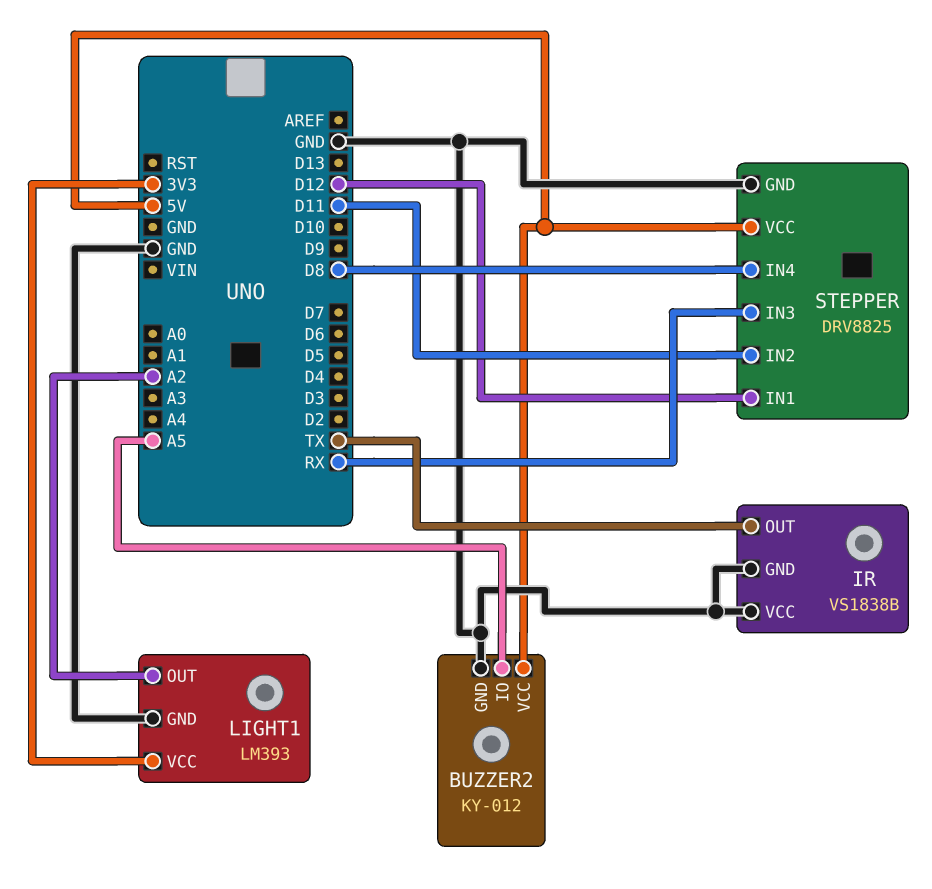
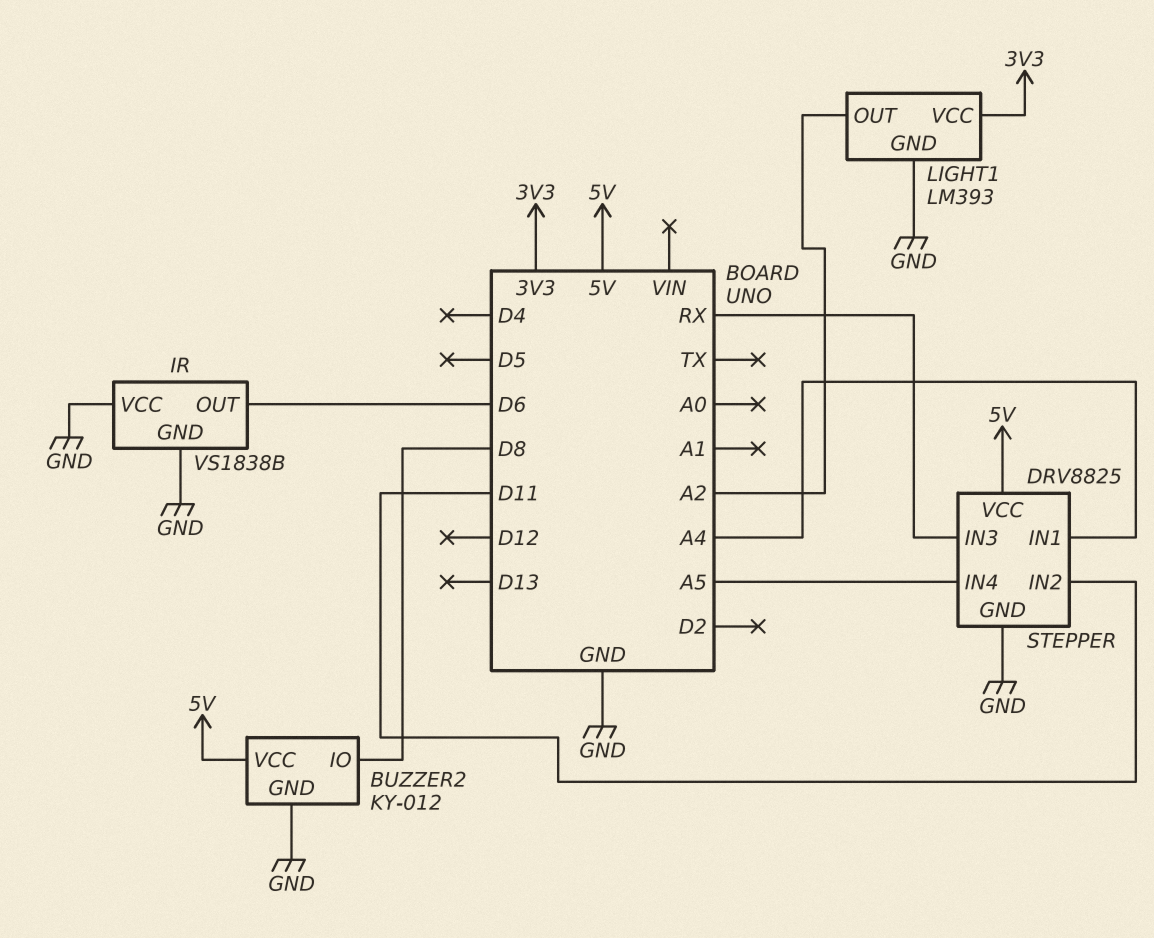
BUZZER2 pin IO: A5 -> D8
IR pin OUT: TX -> D6
STEPPER pin IN1: D12 -> A4
STEPPER pin IN4: D8 -> A5

